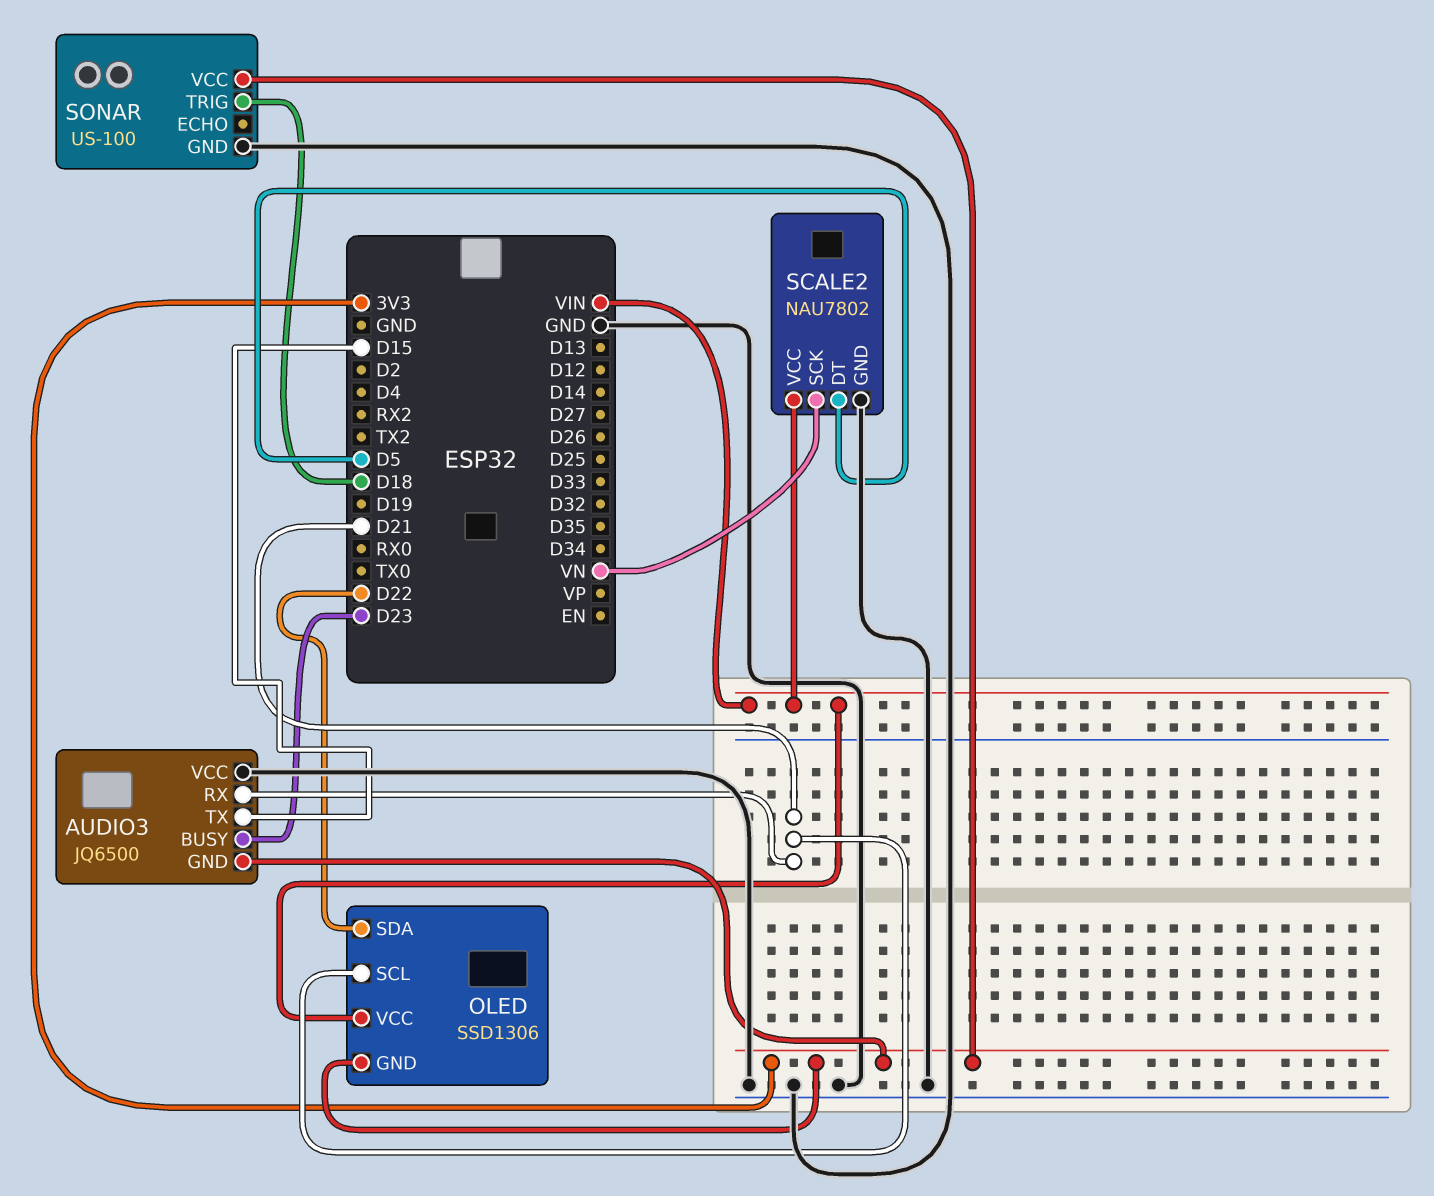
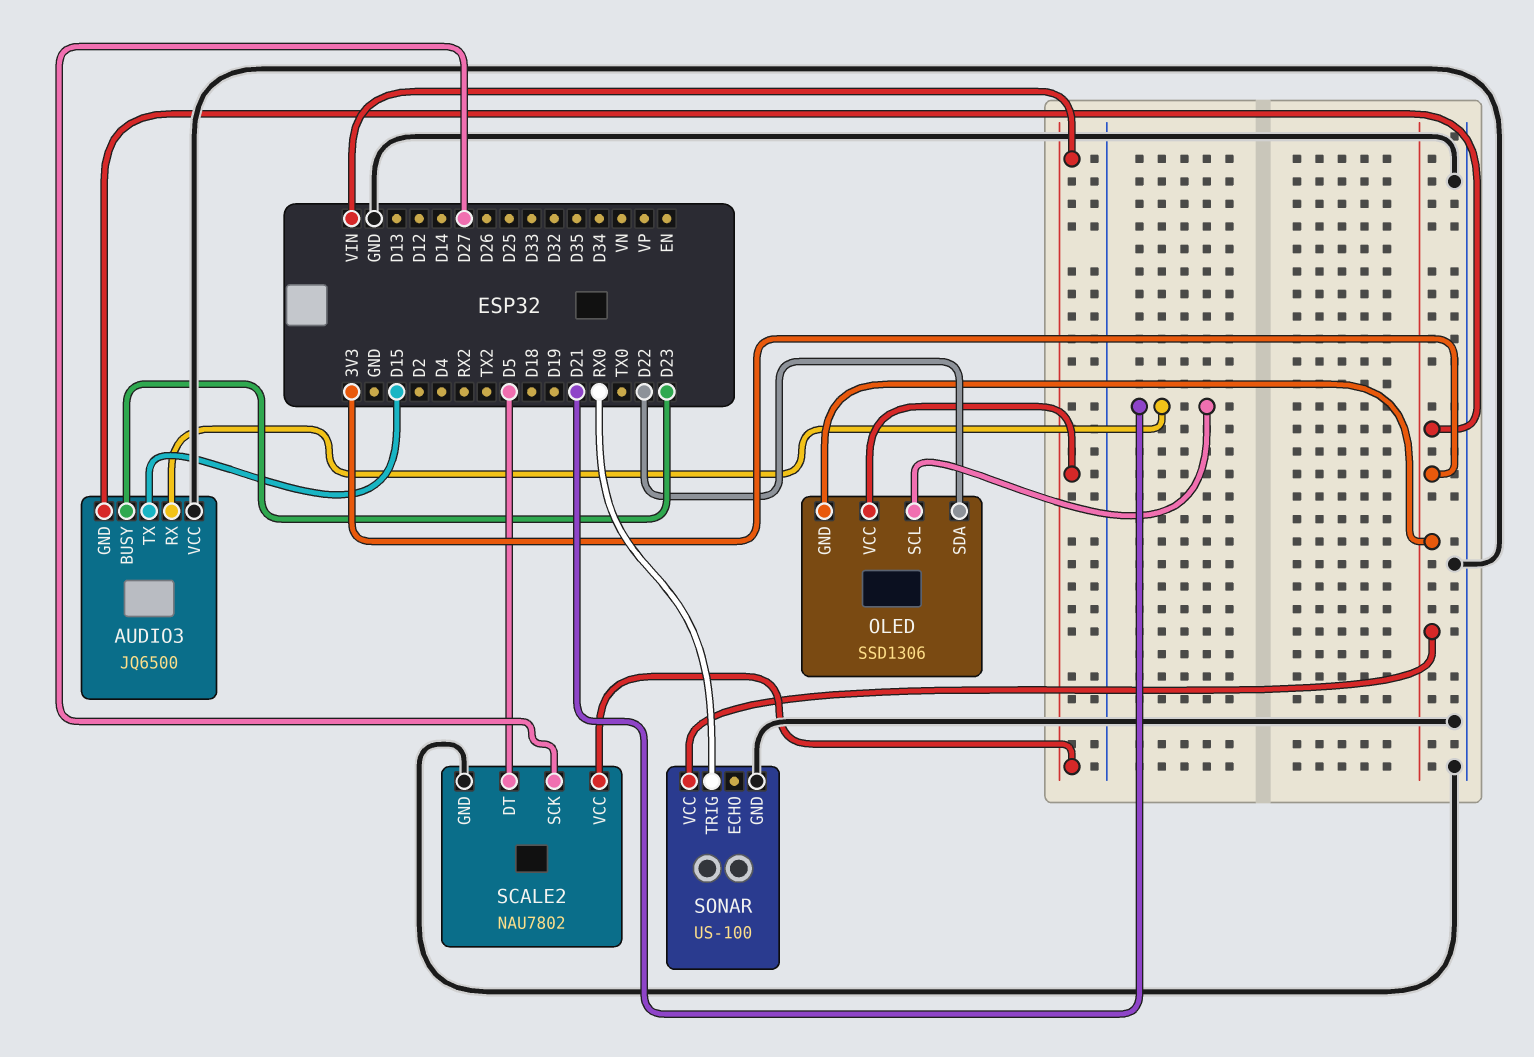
SCALE2 pin SCK: VN -> D27
SONAR pin TRIG: D18 -> RX0

